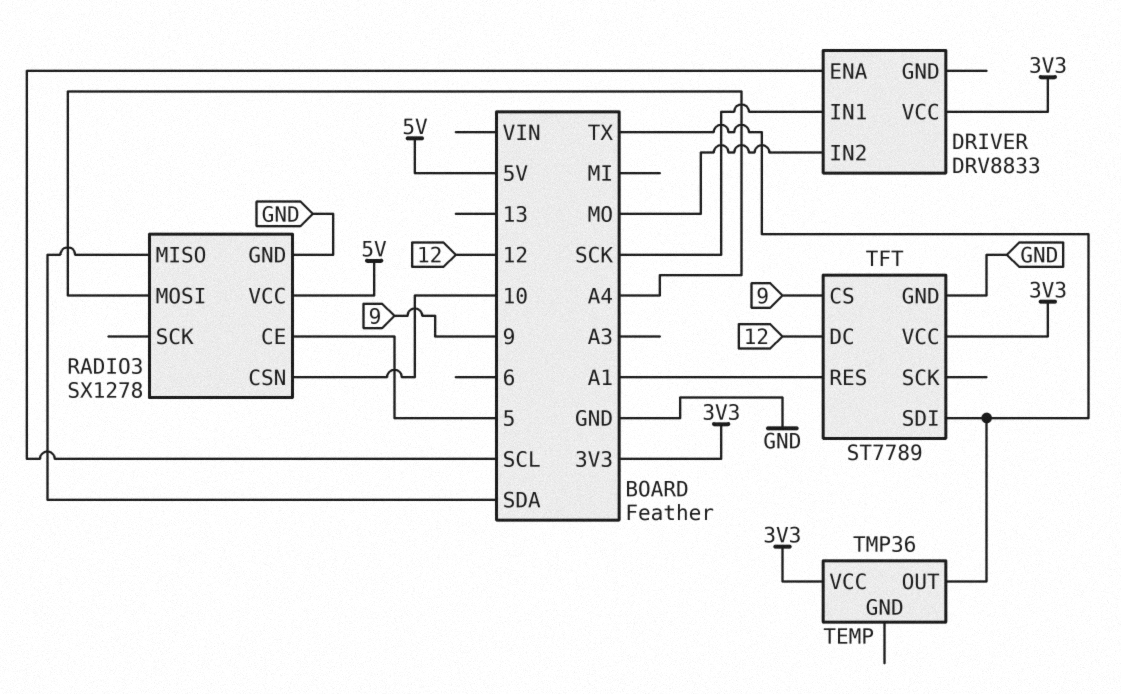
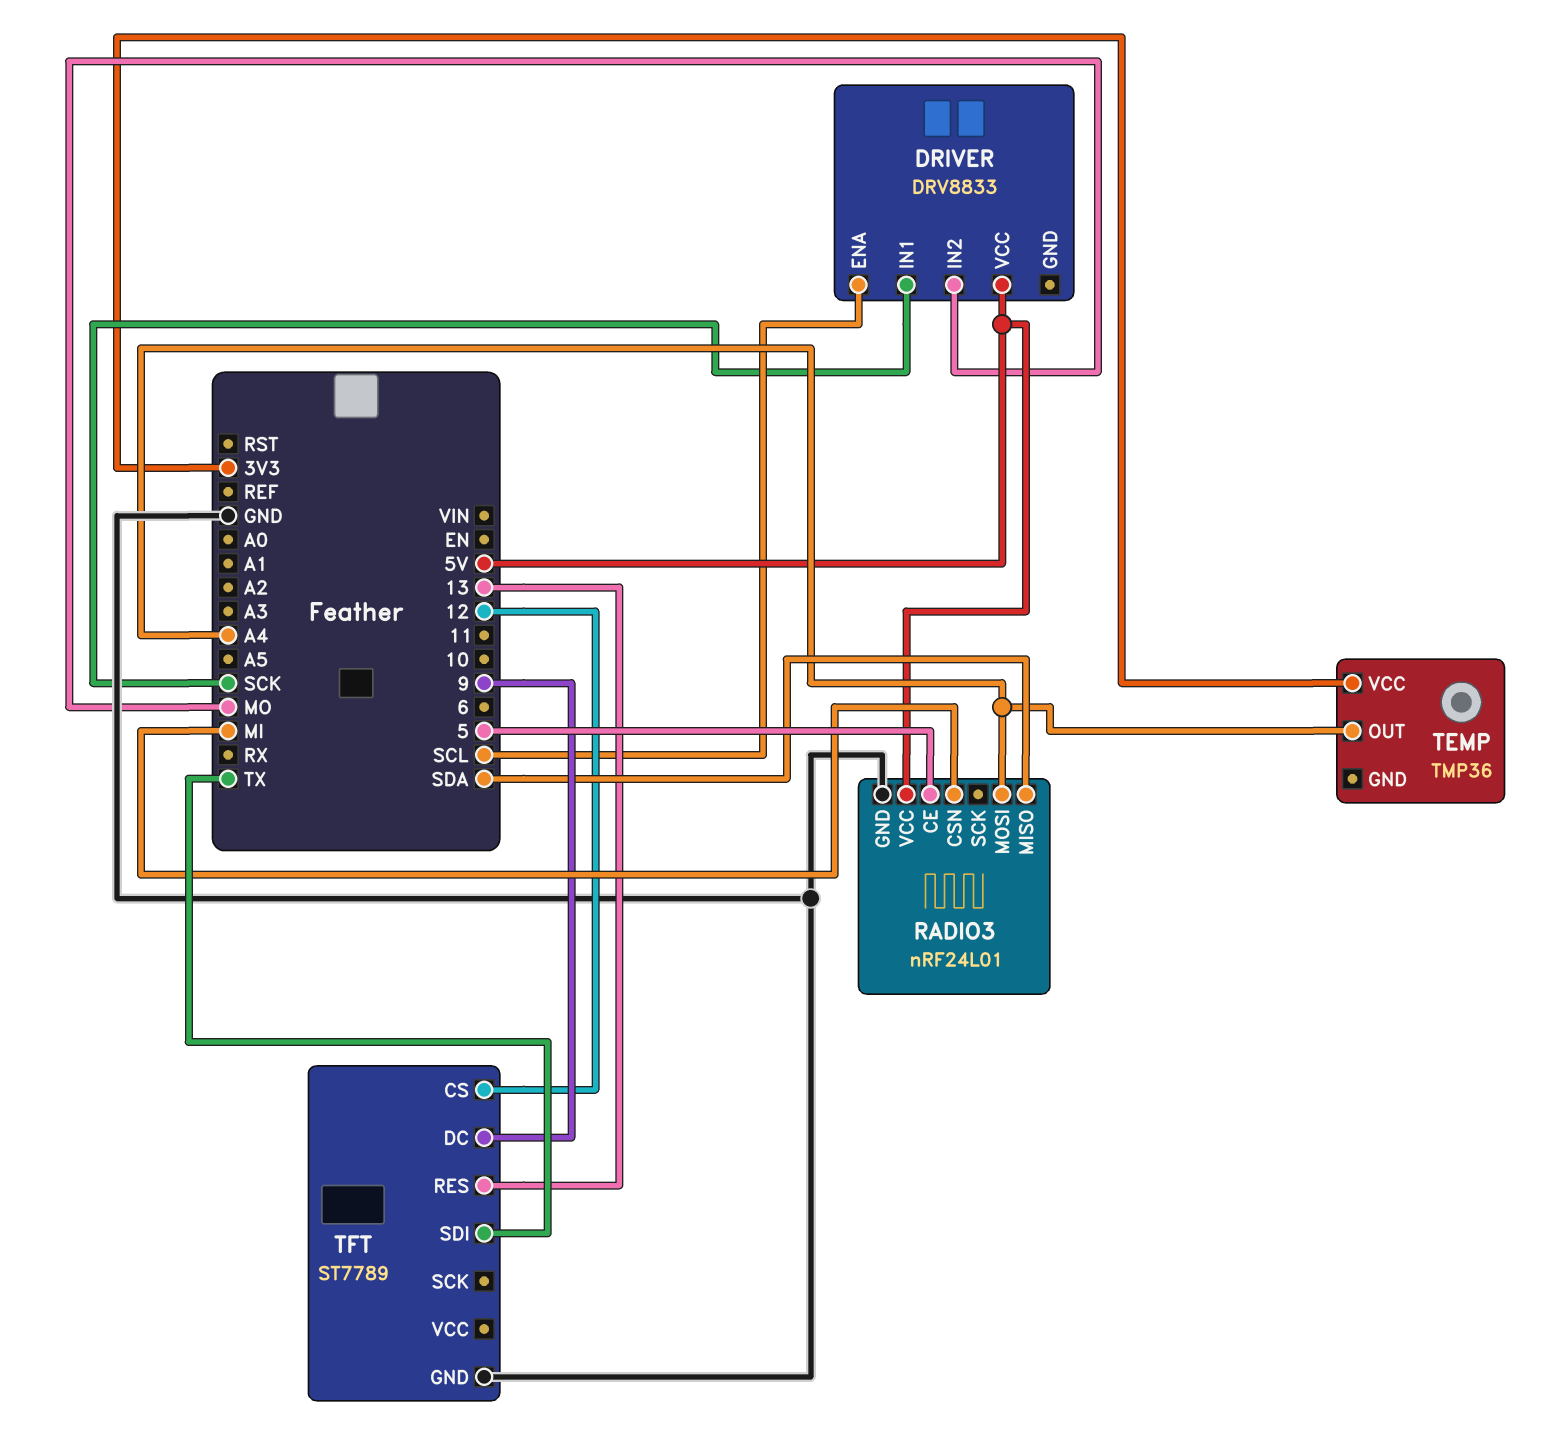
DRIVER pin VCC: 3V3 -> 5V
RADIO3: SX1278 -> nRF24L01
RADIO3 pin CSN: 10 -> MI
TEMP pin OUT: TX -> A4
TFT pin CS: 9 -> 12
TFT pin DC: 12 -> 9
TFT pin RES: A1 -> 13
TFT pin VCC: 3V3 -> none

